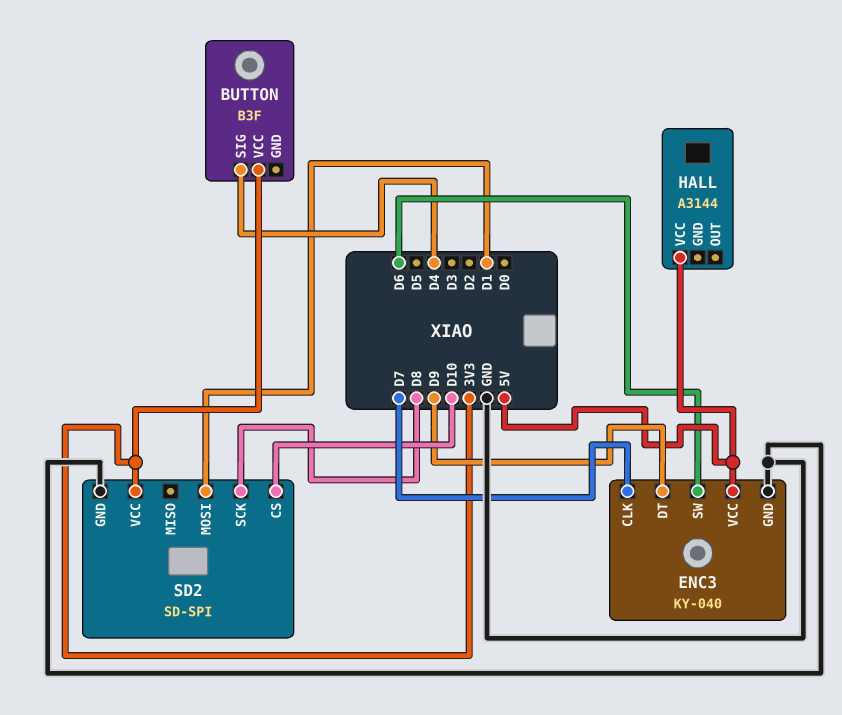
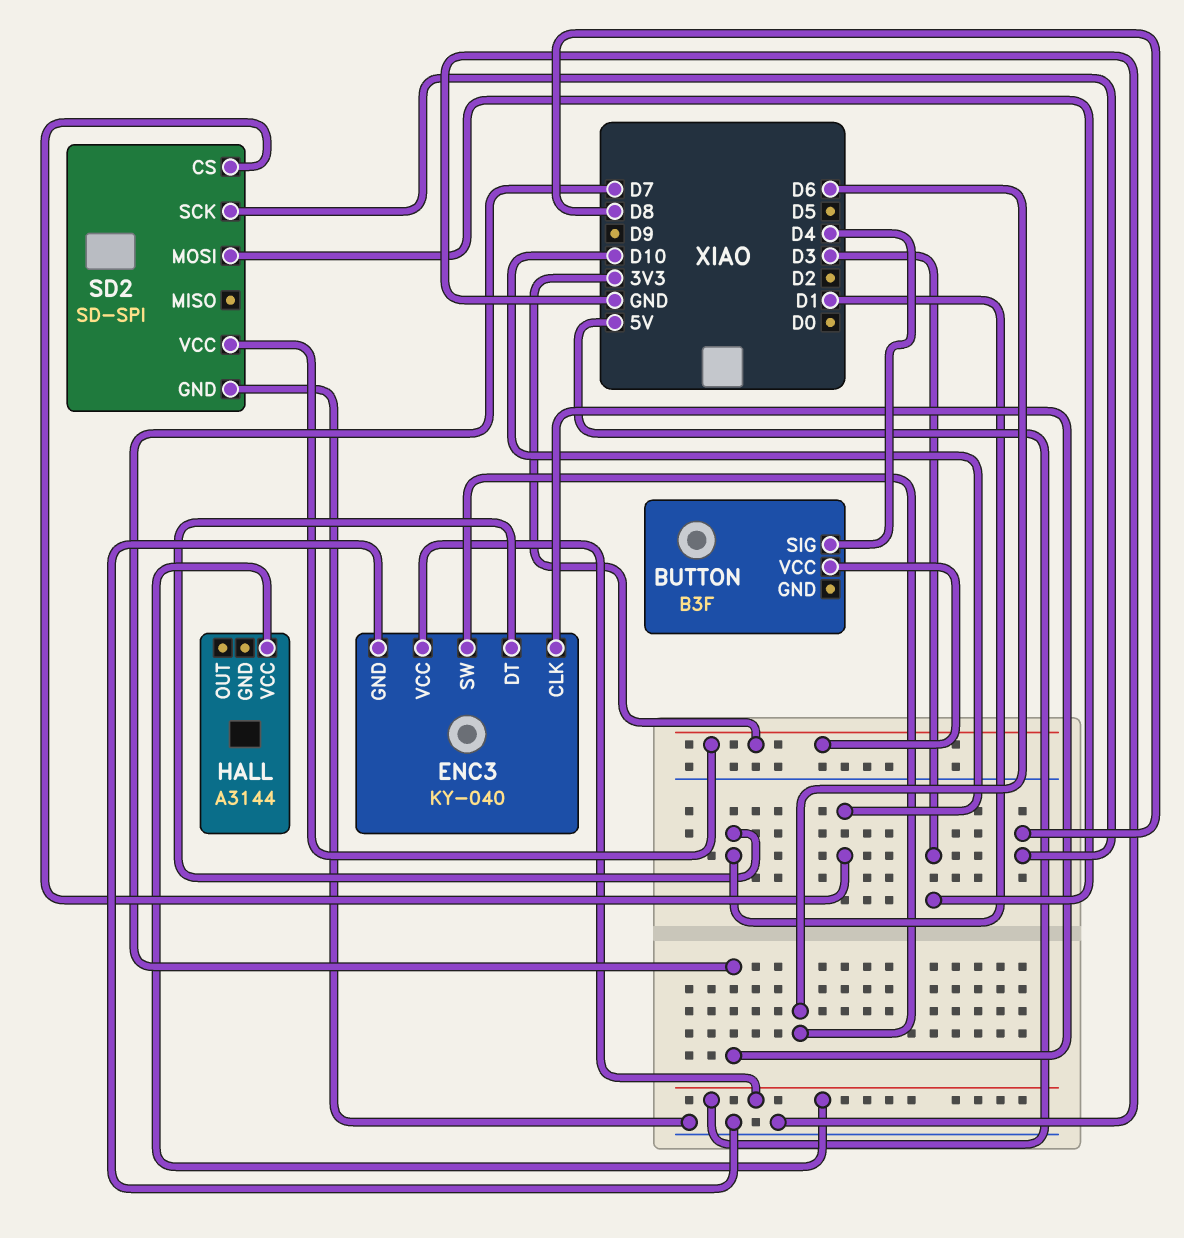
ENC3 pin DT: D9 -> D1
SD2 pin MOSI: D1 -> D3

